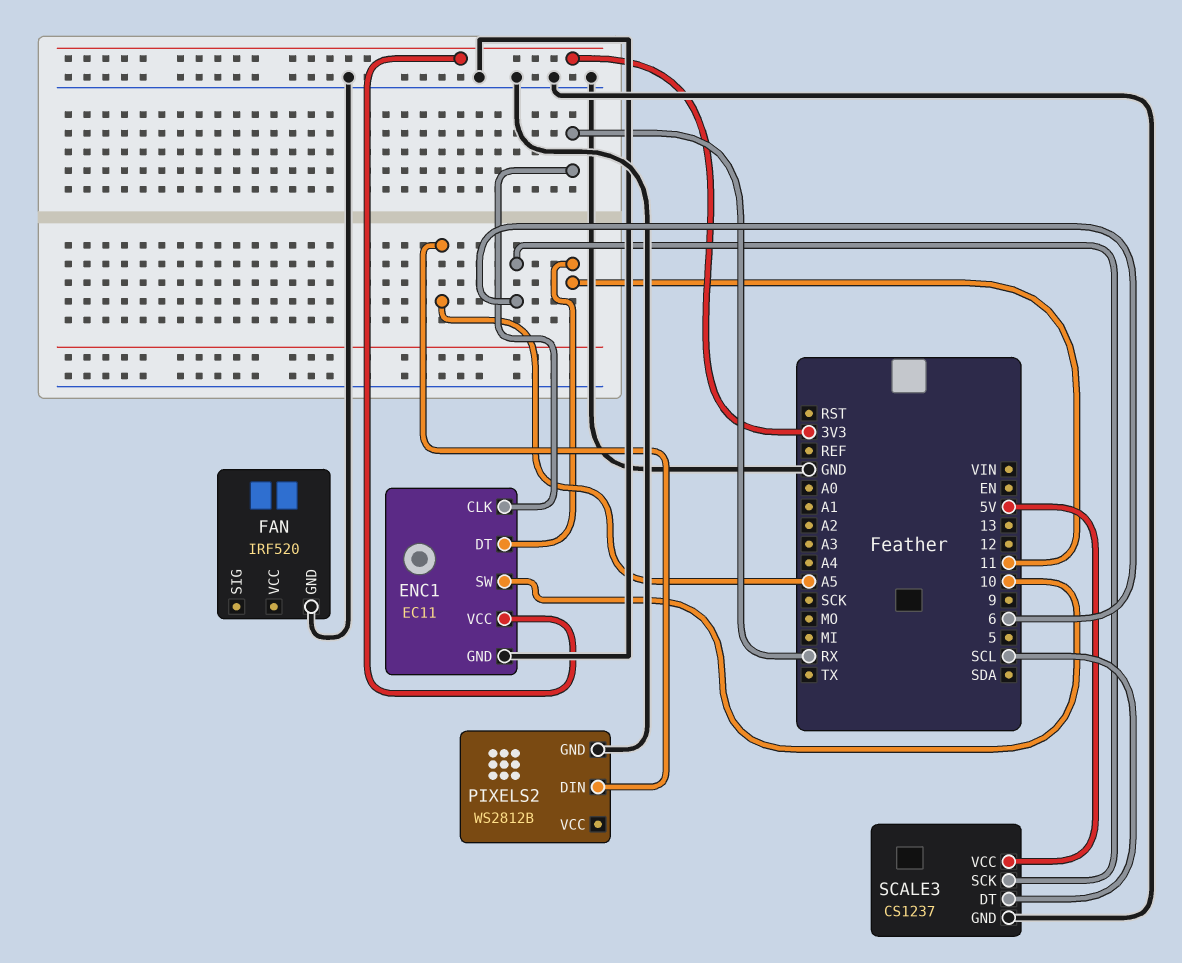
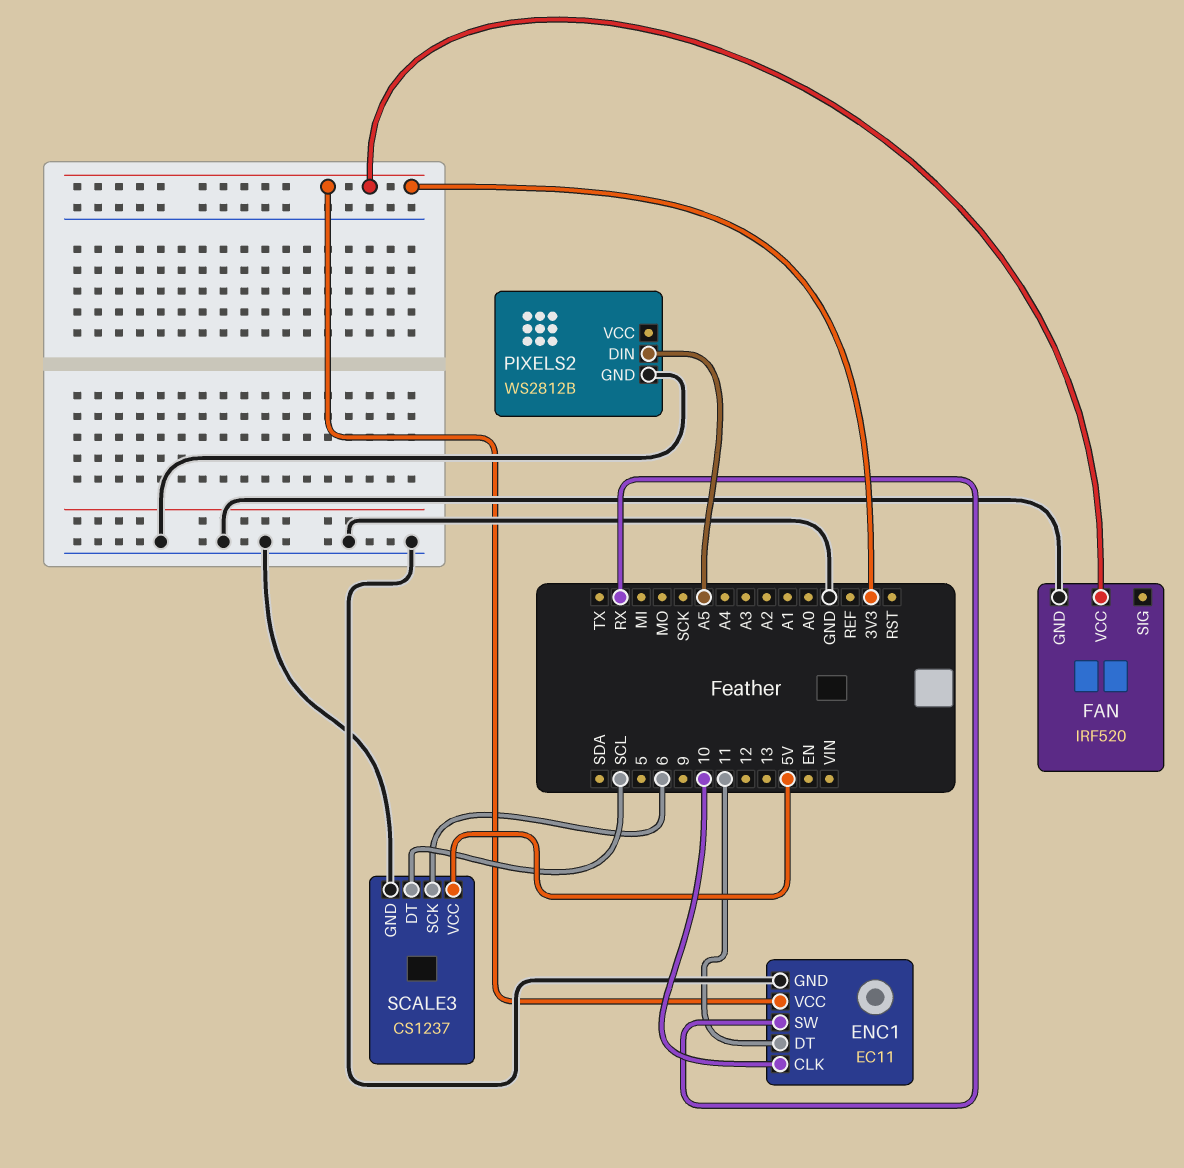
ENC1 pin CLK: RX -> 10
ENC1 pin SW: 10 -> RX
FAN pin VCC: none -> 3V3

